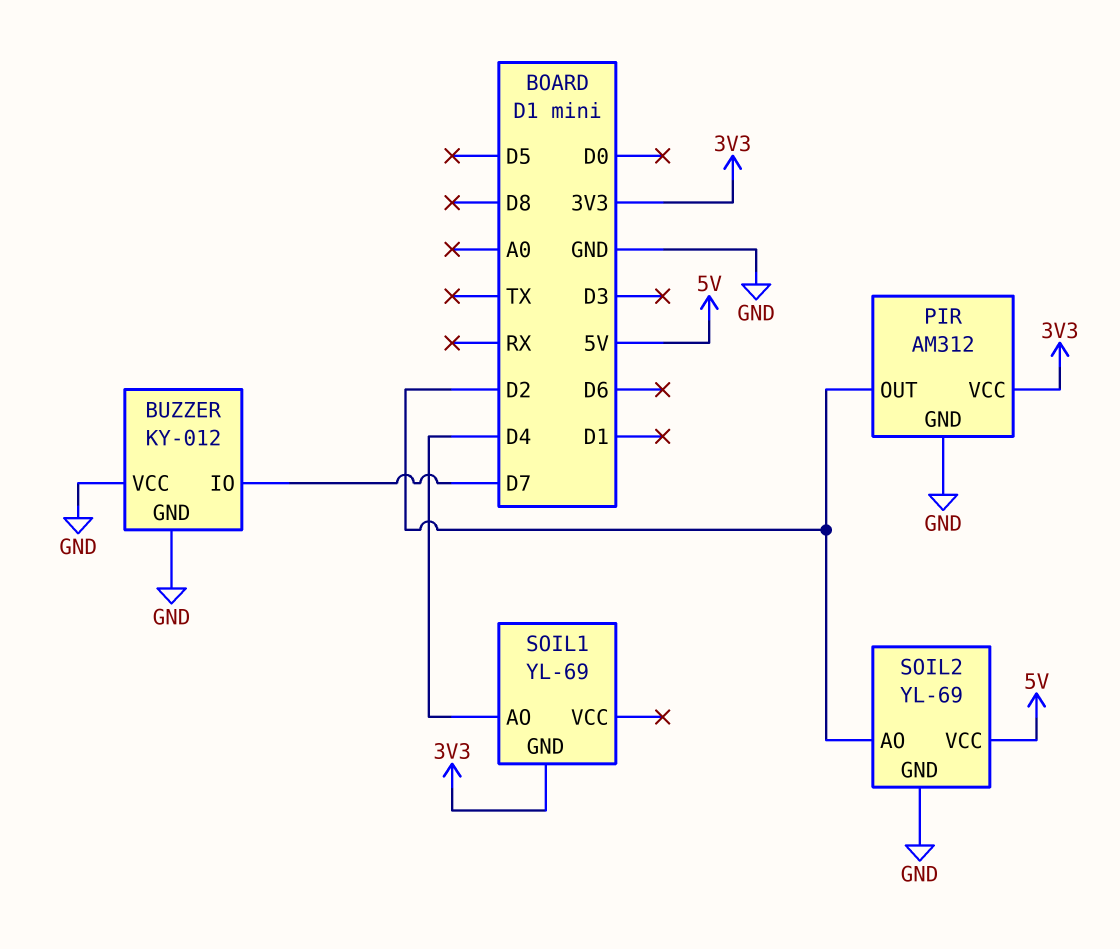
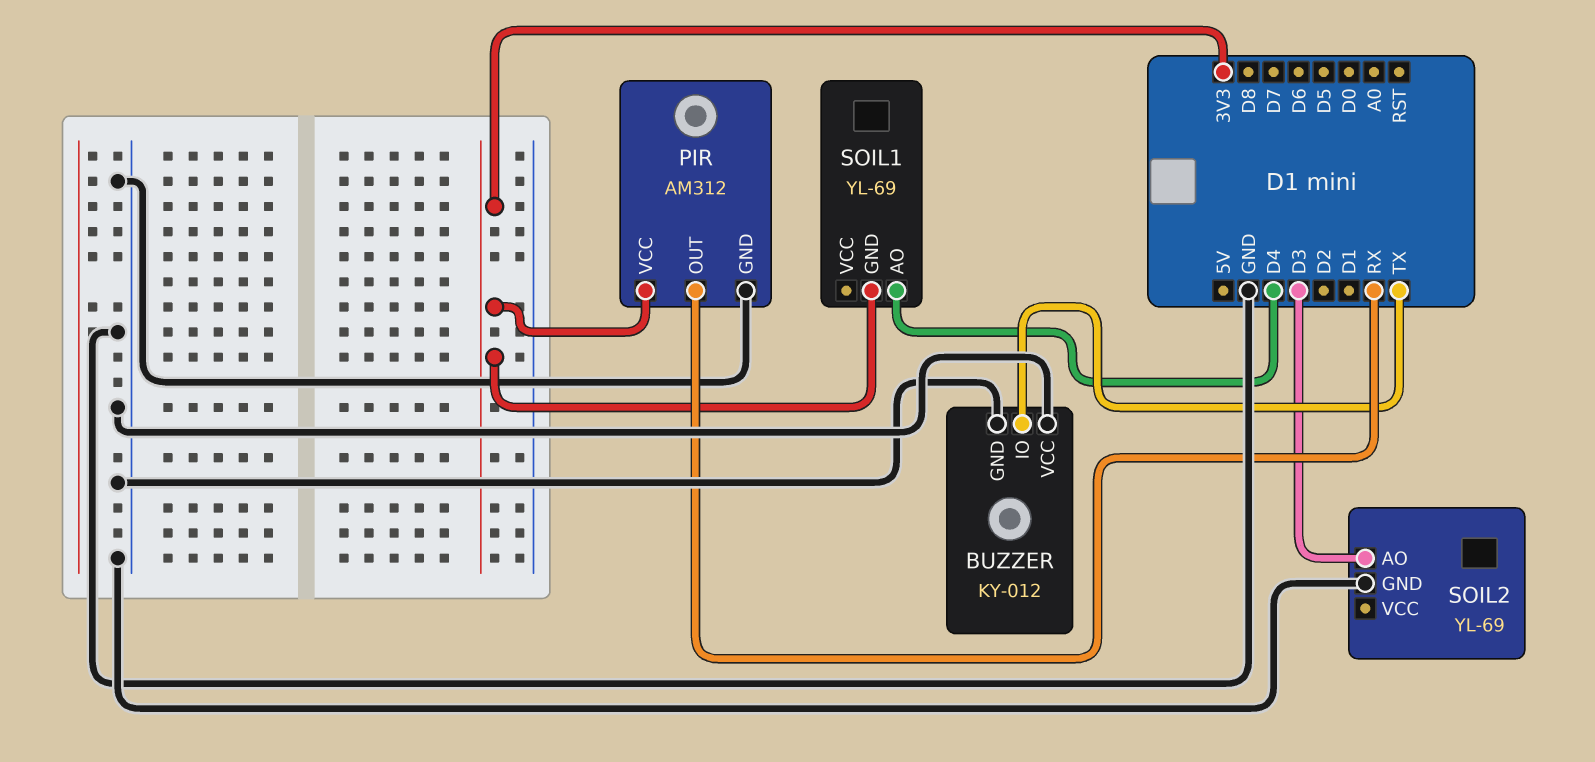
BUZZER pin IO: D7 -> TX
PIR pin OUT: D2 -> RX
SOIL2 pin AO: D2 -> D3
SOIL2 pin VCC: 5V -> none

